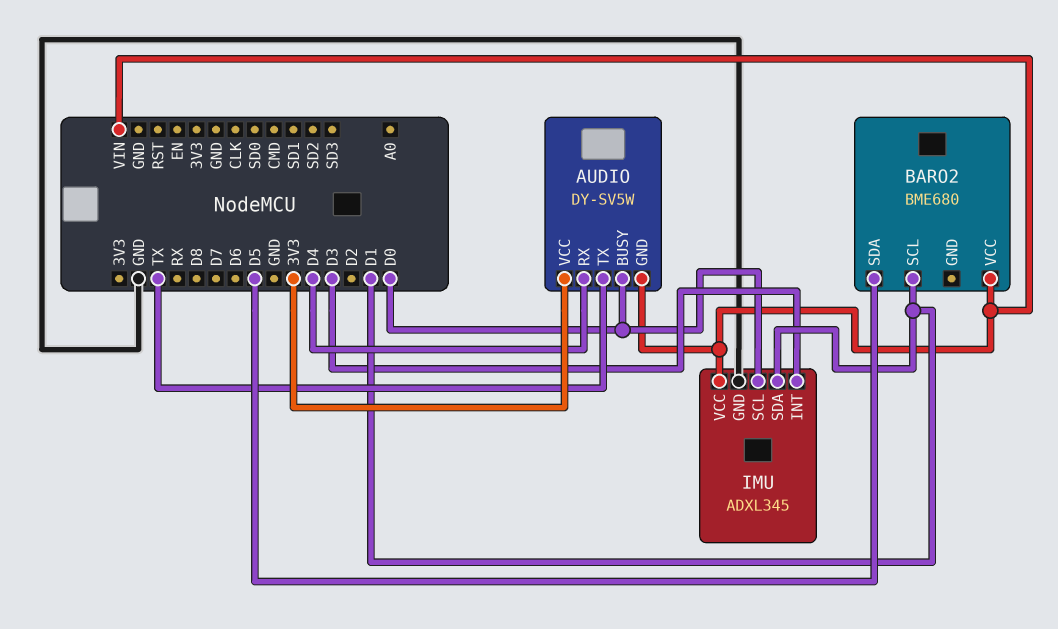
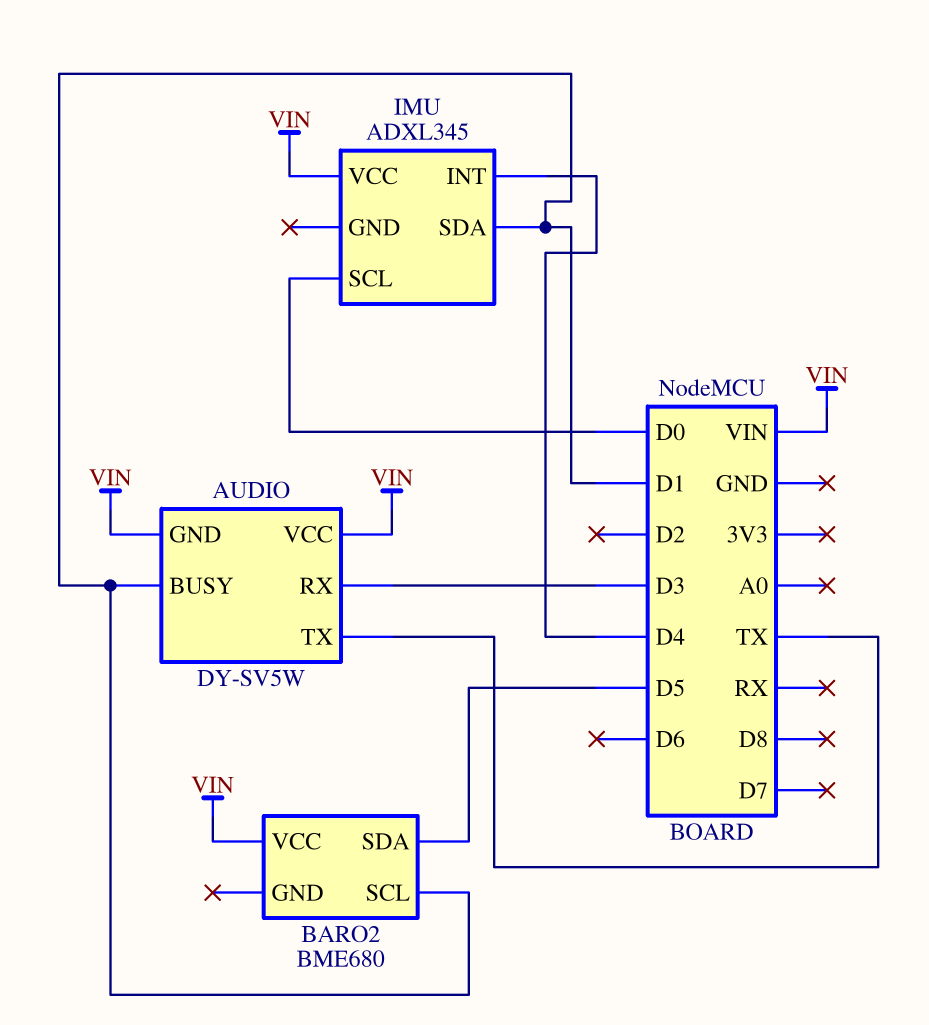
AUDIO pin BUSY: D0 -> D1
AUDIO pin RX: D4 -> D3
AUDIO pin VCC: 3V3 -> VIN
IMU pin GND: GND -> none
IMU pin INT: D3 -> D4

